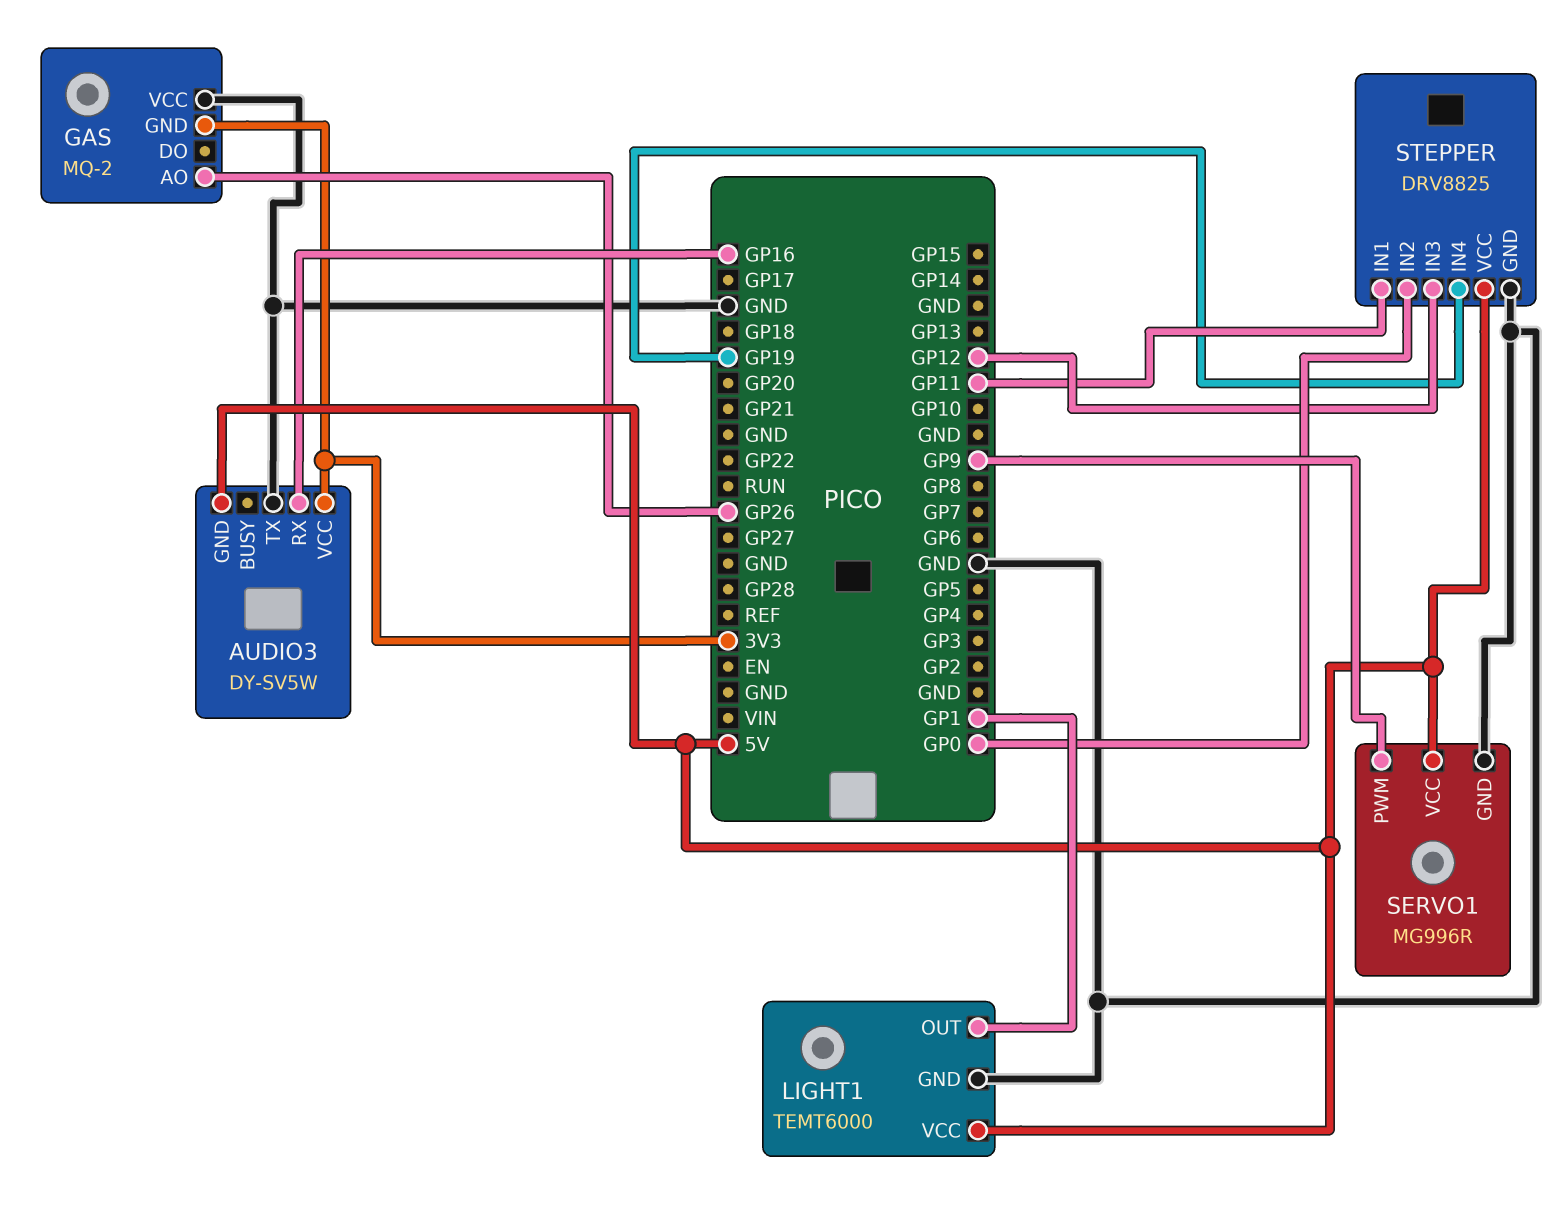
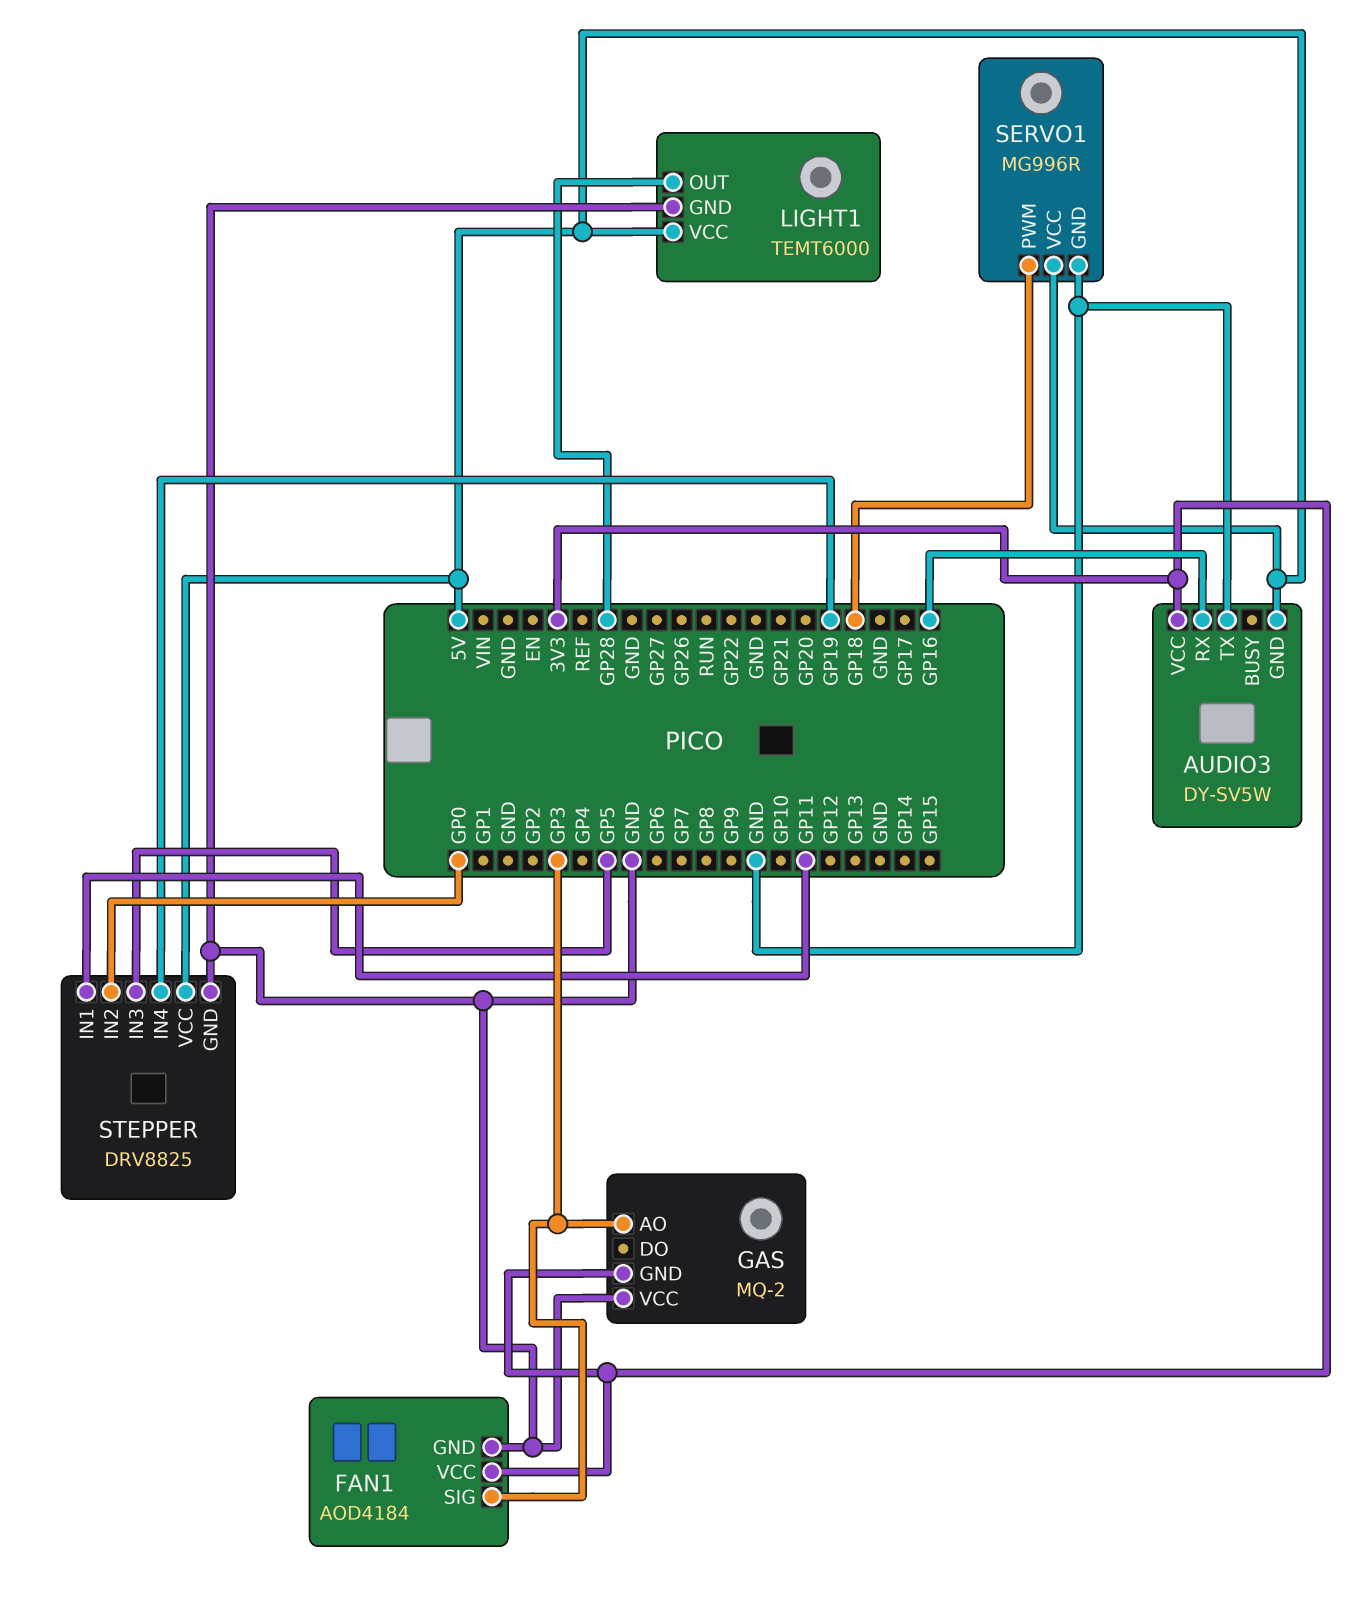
FAN1: none -> AOD4184
FAN1 pin GND: none -> GND
FAN1 pin SIG: none -> GP3
FAN1 pin VCC: none -> 3V3
GAS pin AO: GP26 -> GP3
LIGHT1 pin OUT: GP1 -> GP28
SERVO1 pin PWM: GP9 -> GP18
STEPPER pin IN3: GP12 -> GP5

